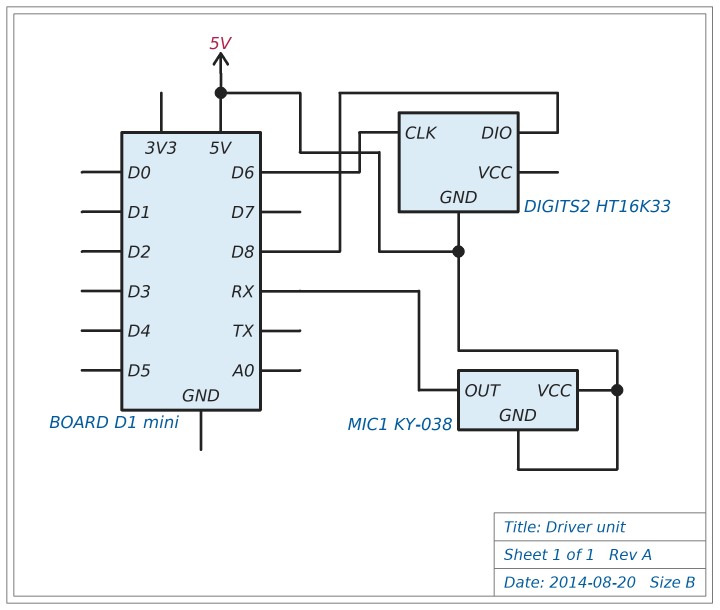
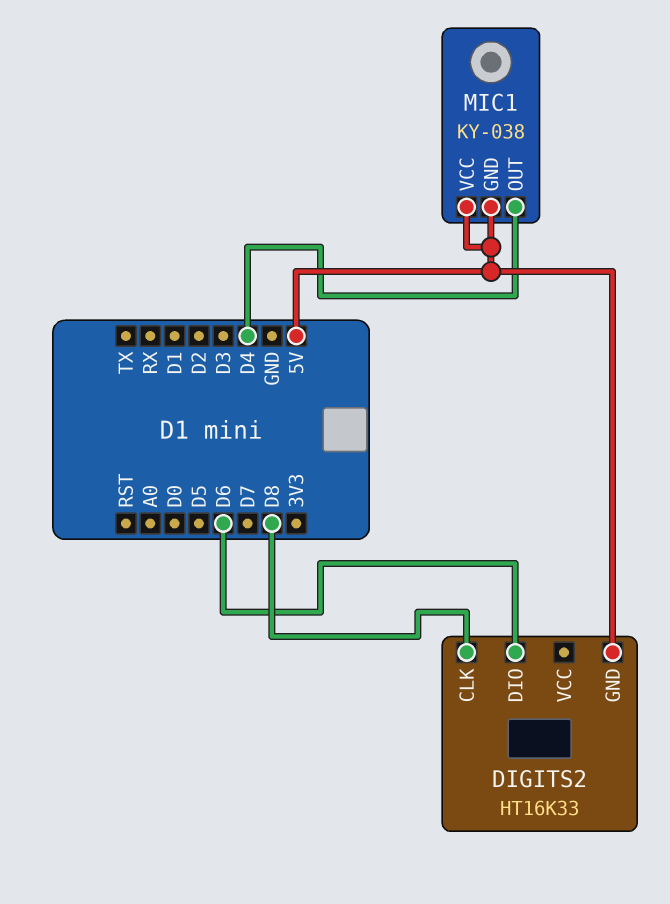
DIGITS2 pin CLK: D6 -> D8
DIGITS2 pin DIO: D8 -> D6
MIC1 pin OUT: RX -> D4

